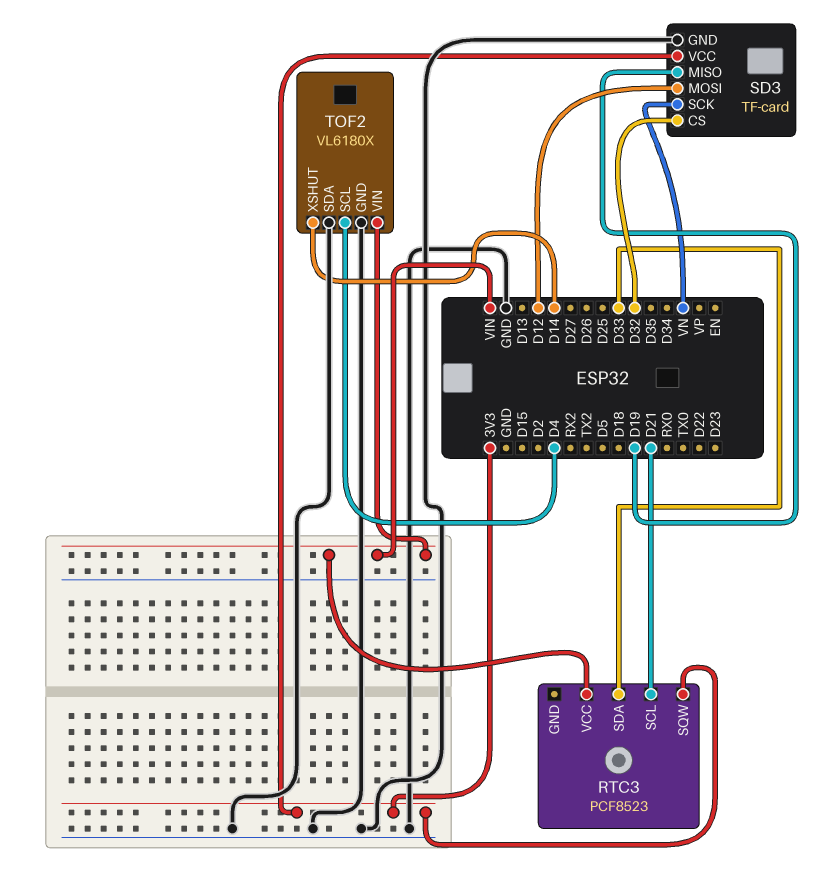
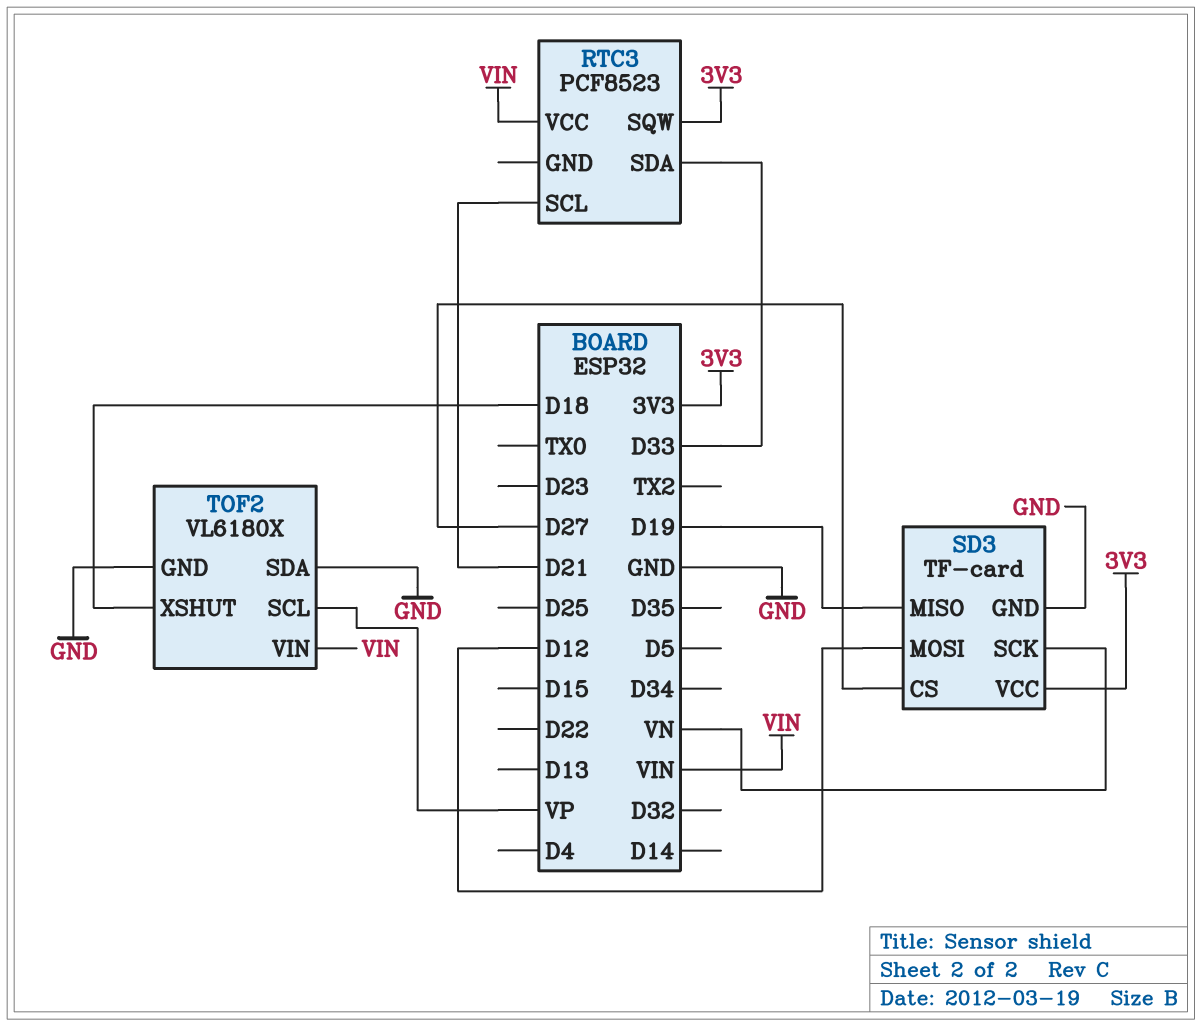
SD3 pin CS: D32 -> D27
TOF2 pin SCL: D4 -> VP
TOF2 pin XSHUT: D14 -> D18

